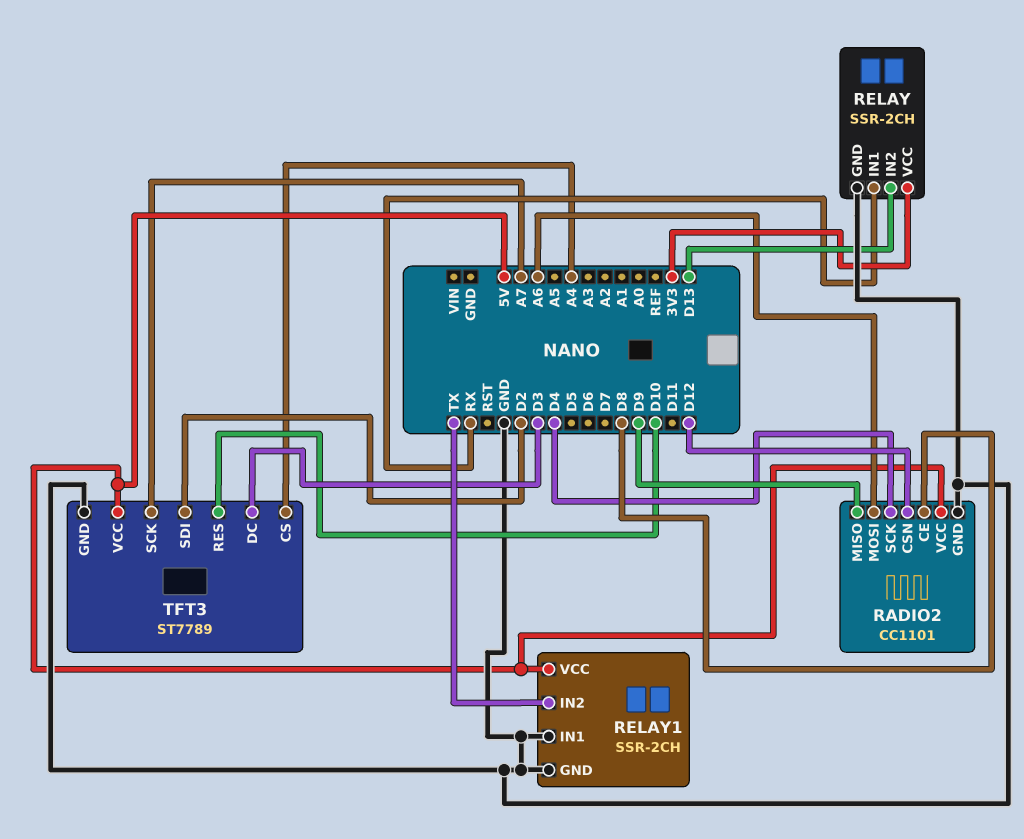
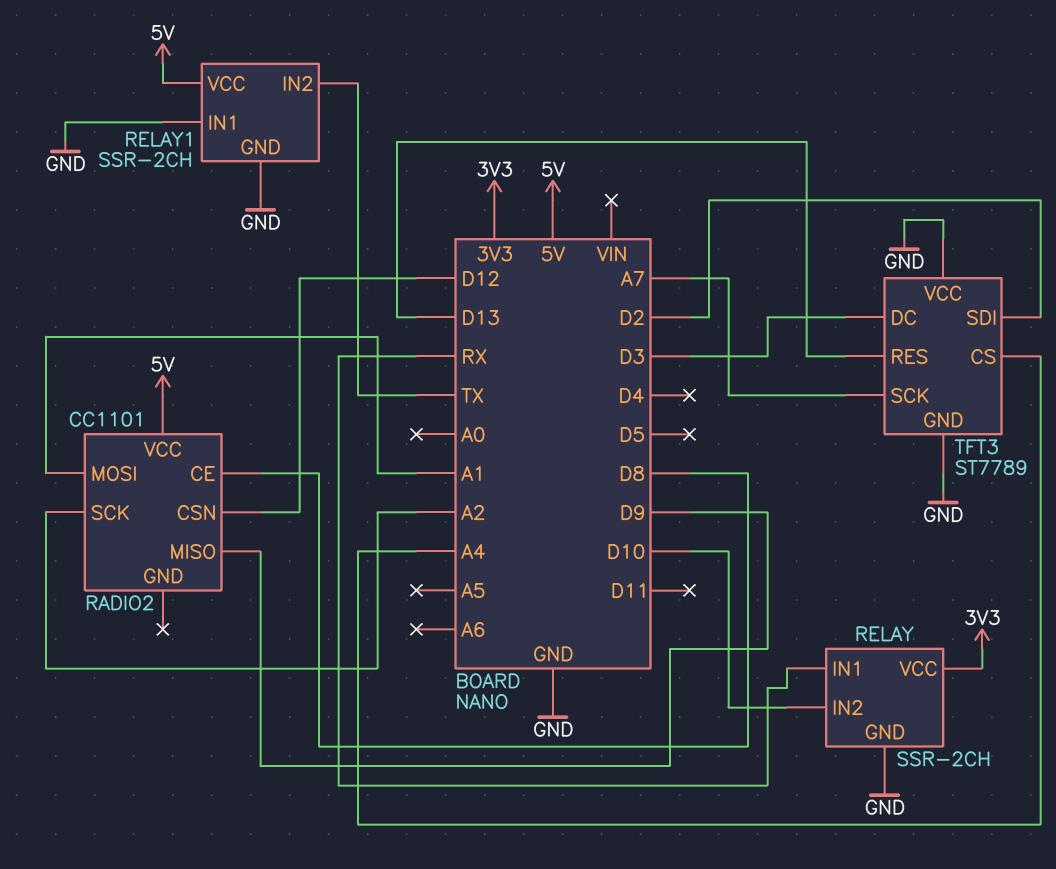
RADIO2 pin GND: GND -> none
RADIO2 pin MOSI: A6 -> A1
RADIO2 pin SCK: D4 -> A2
RELAY pin IN2: D13 -> D10
TFT3 pin RES: D10 -> D13
TFT3 pin VCC: 5V -> GND

